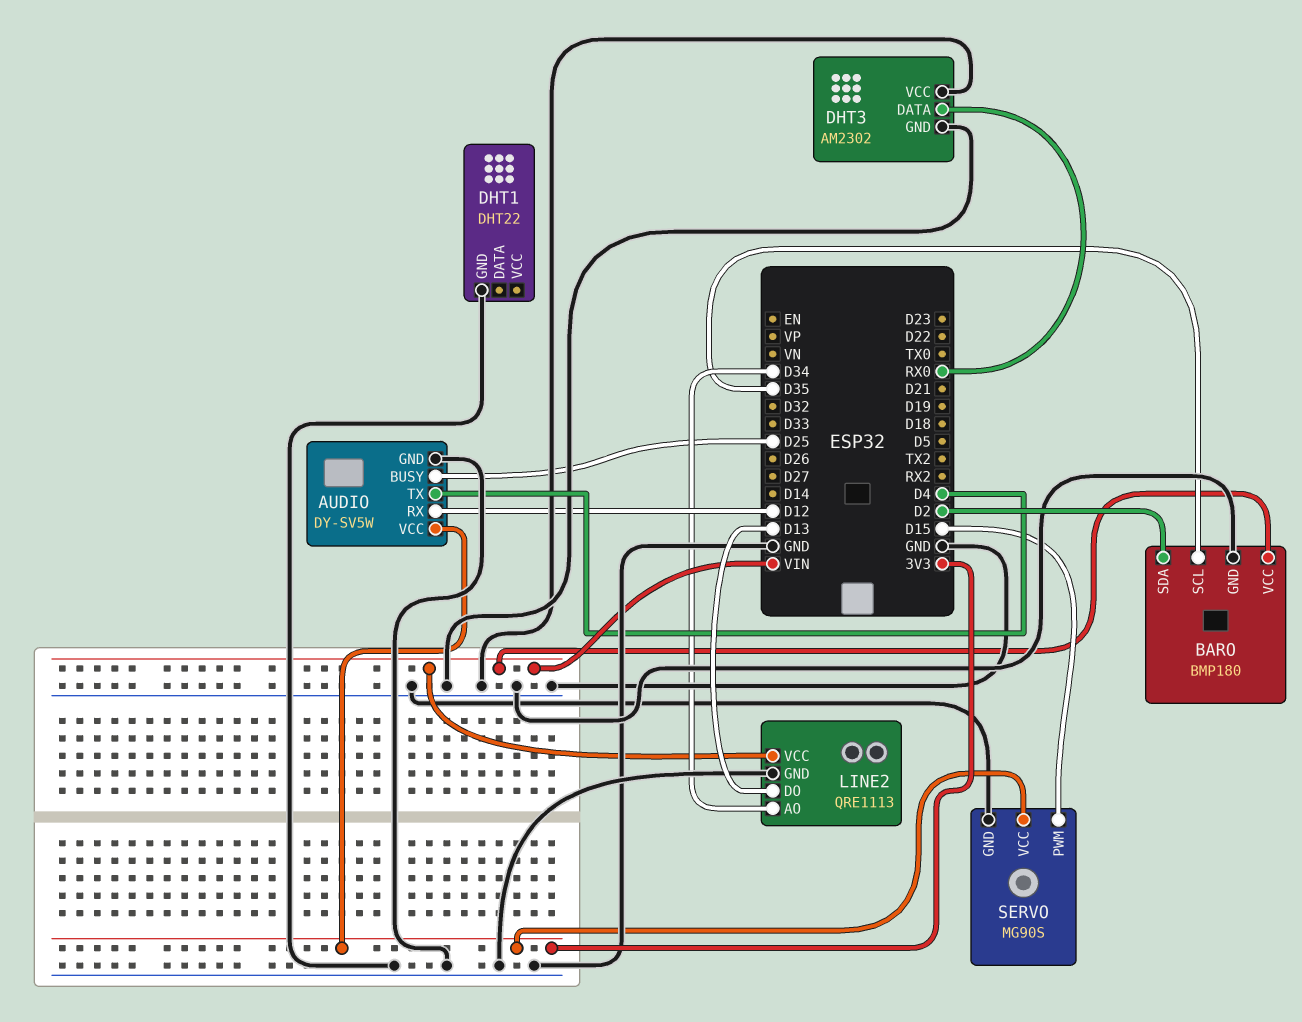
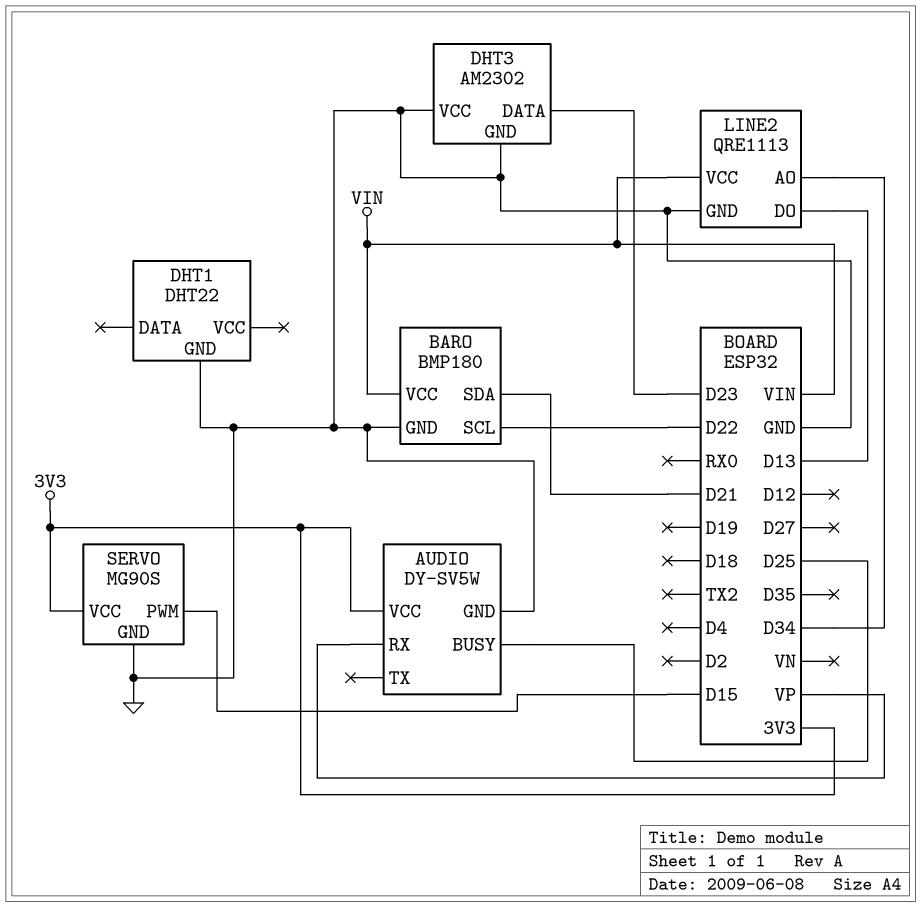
AUDIO pin RX: D12 -> VP
AUDIO pin TX: D4 -> none
BARO pin SCL: D35 -> D22
BARO pin SDA: D2 -> D21
DHT3 pin DATA: RX0 -> D23

